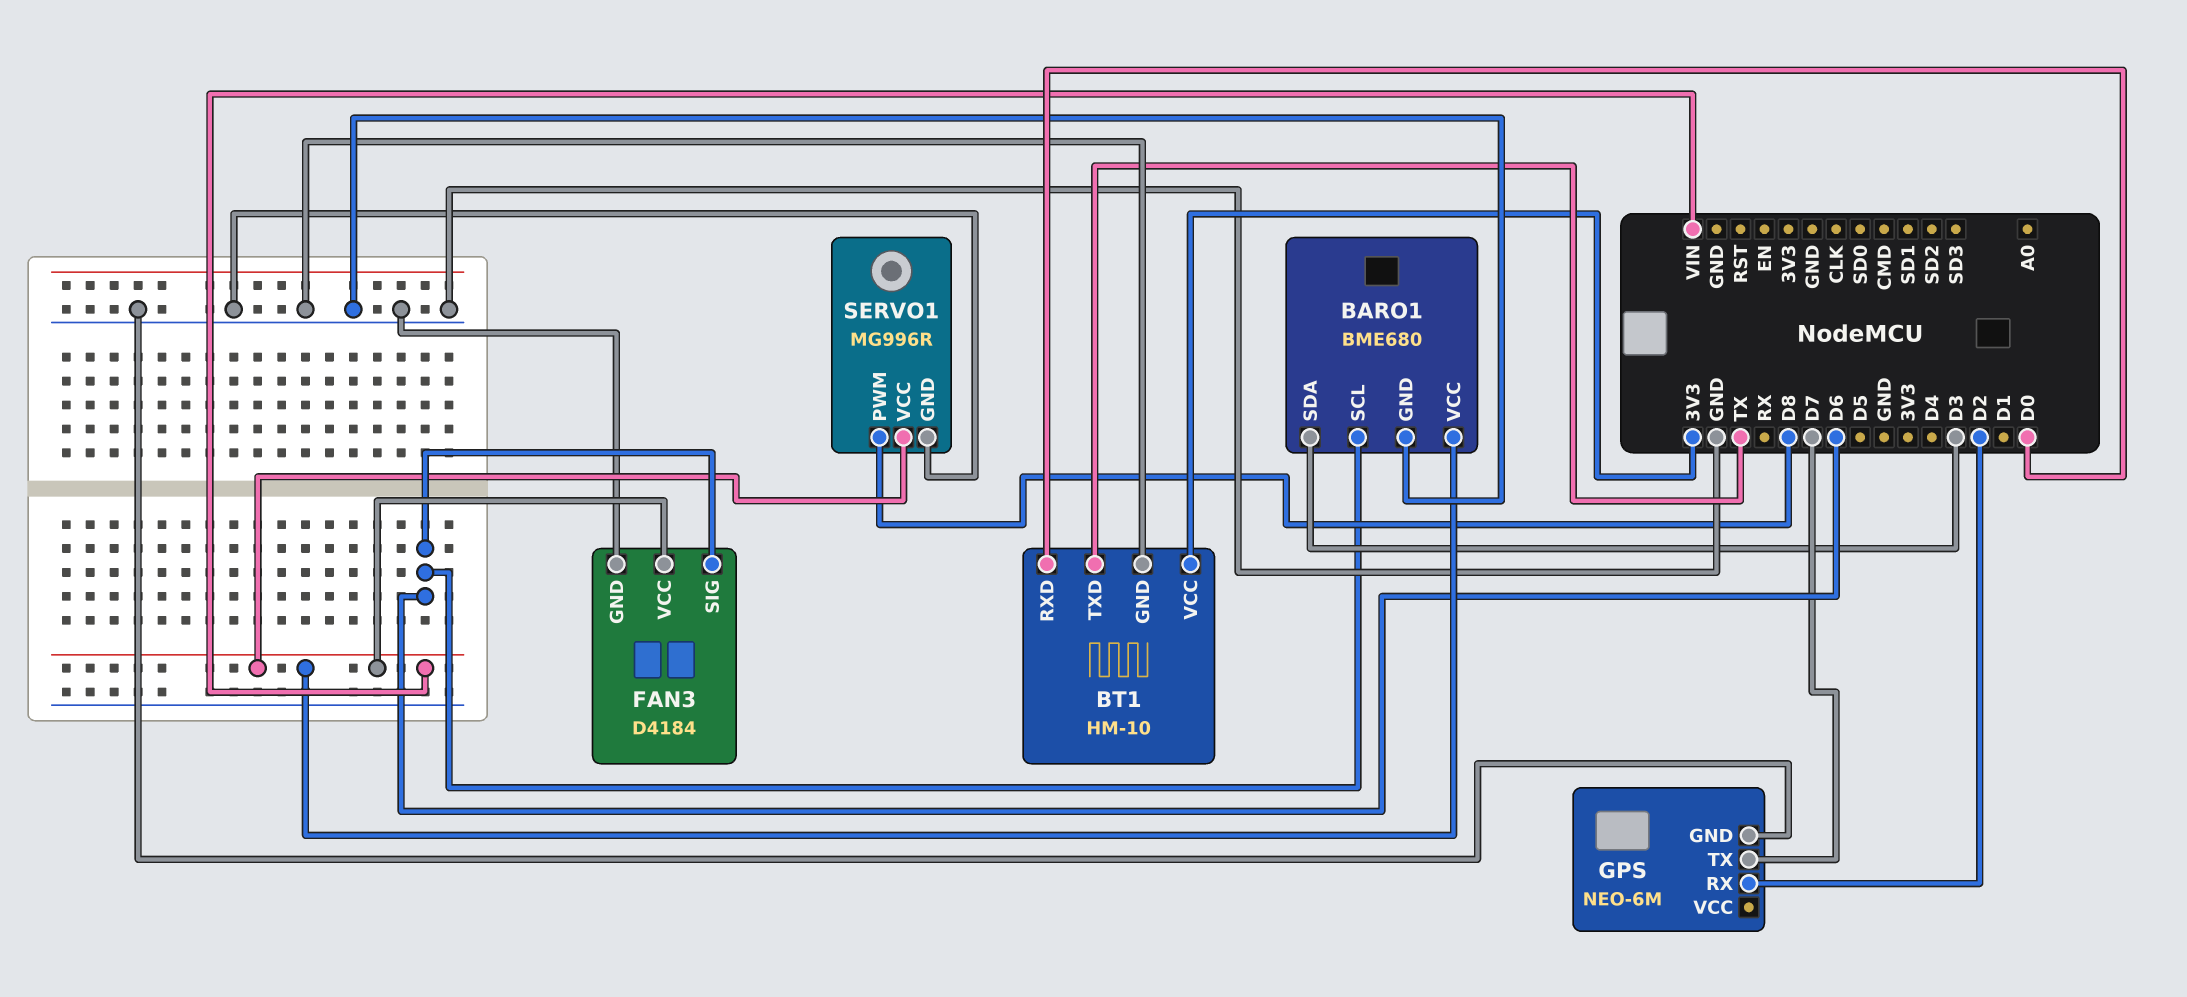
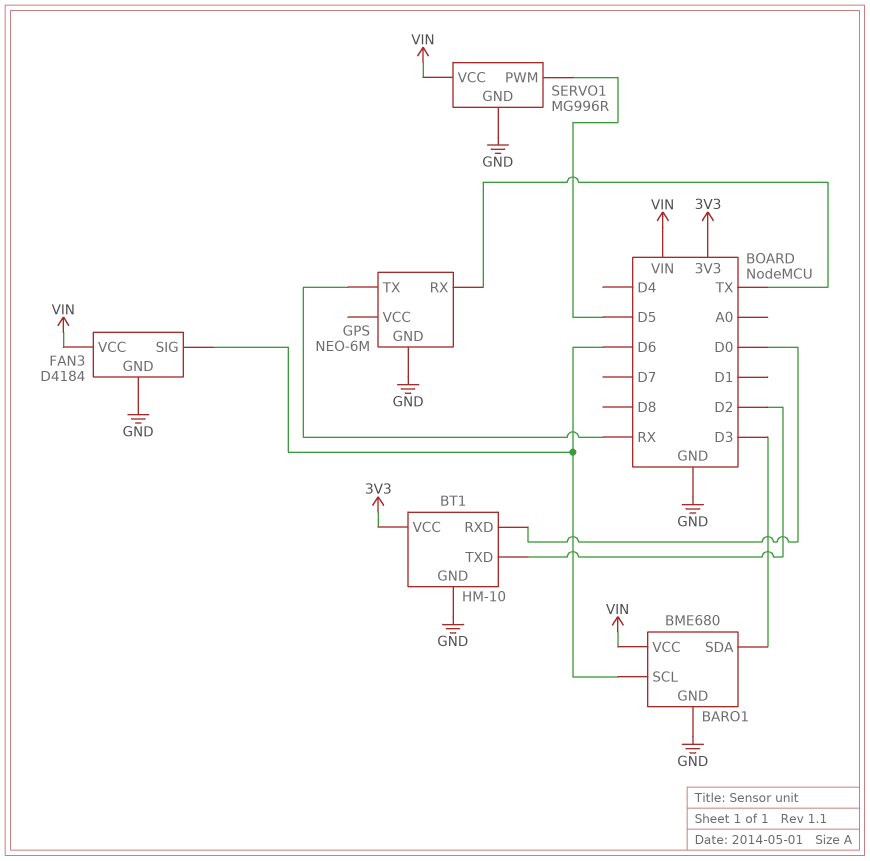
BT1 pin TXD: TX -> D2
GPS pin RX: D2 -> TX
GPS pin TX: D7 -> RX
SERVO1 pin PWM: D8 -> D5

